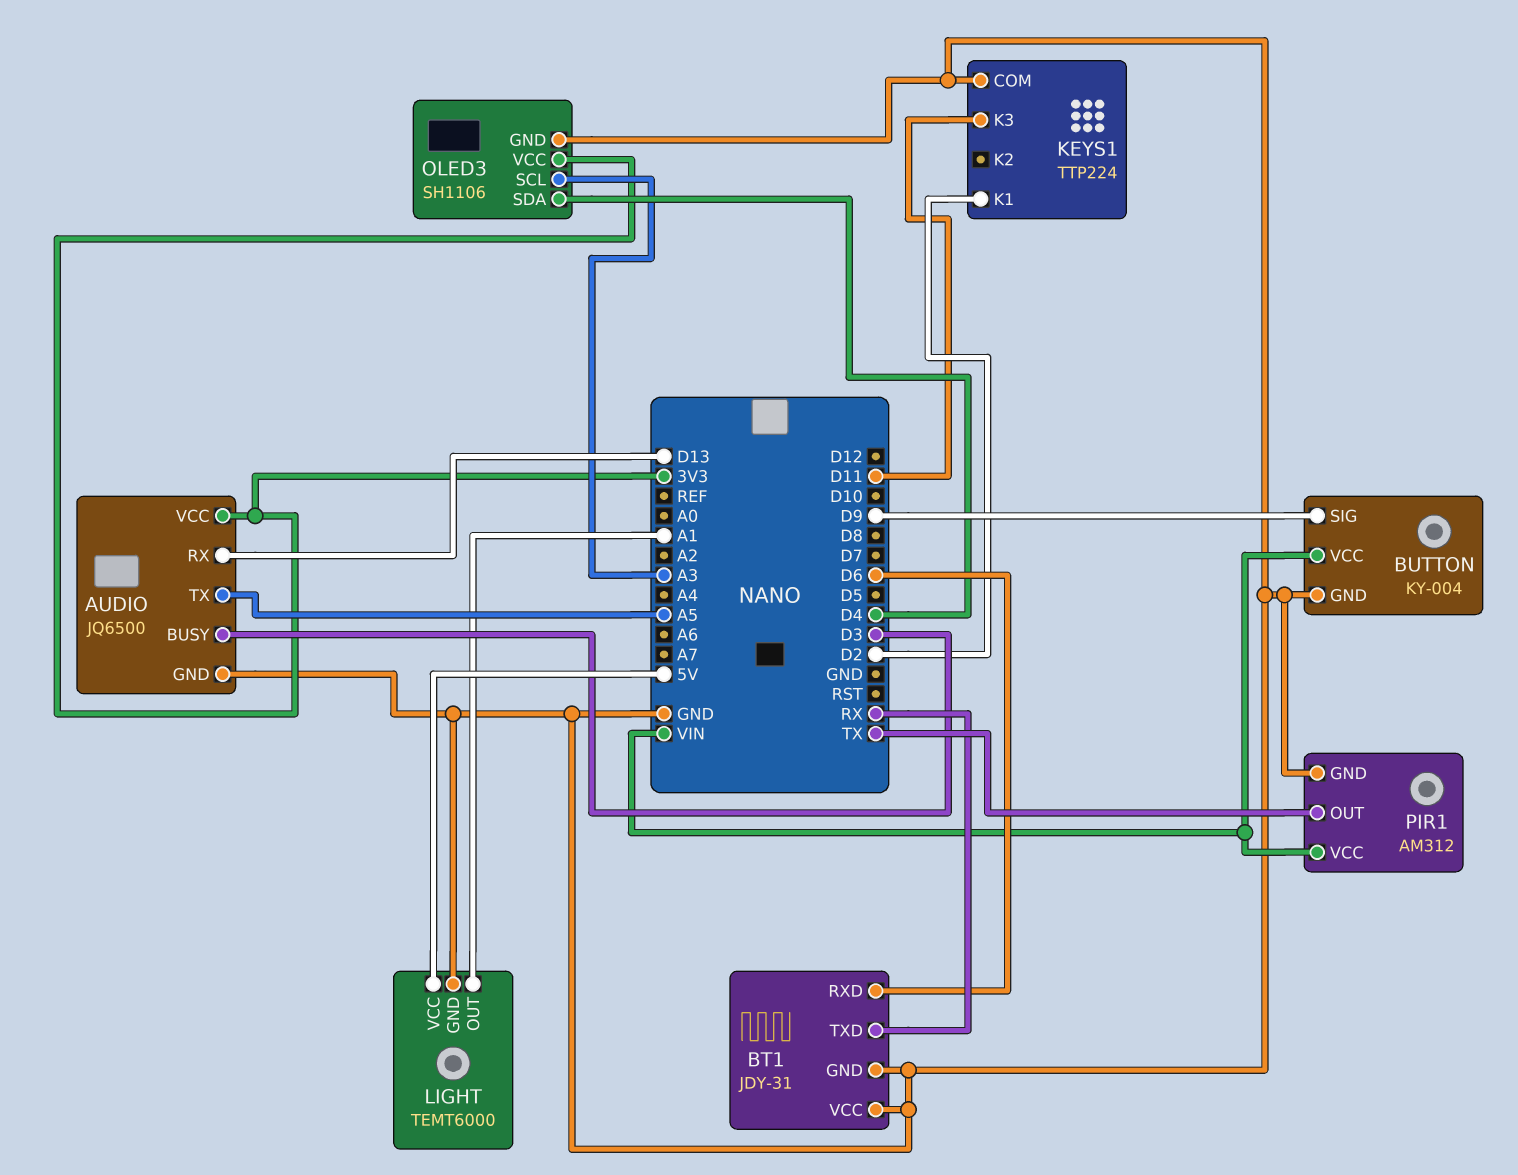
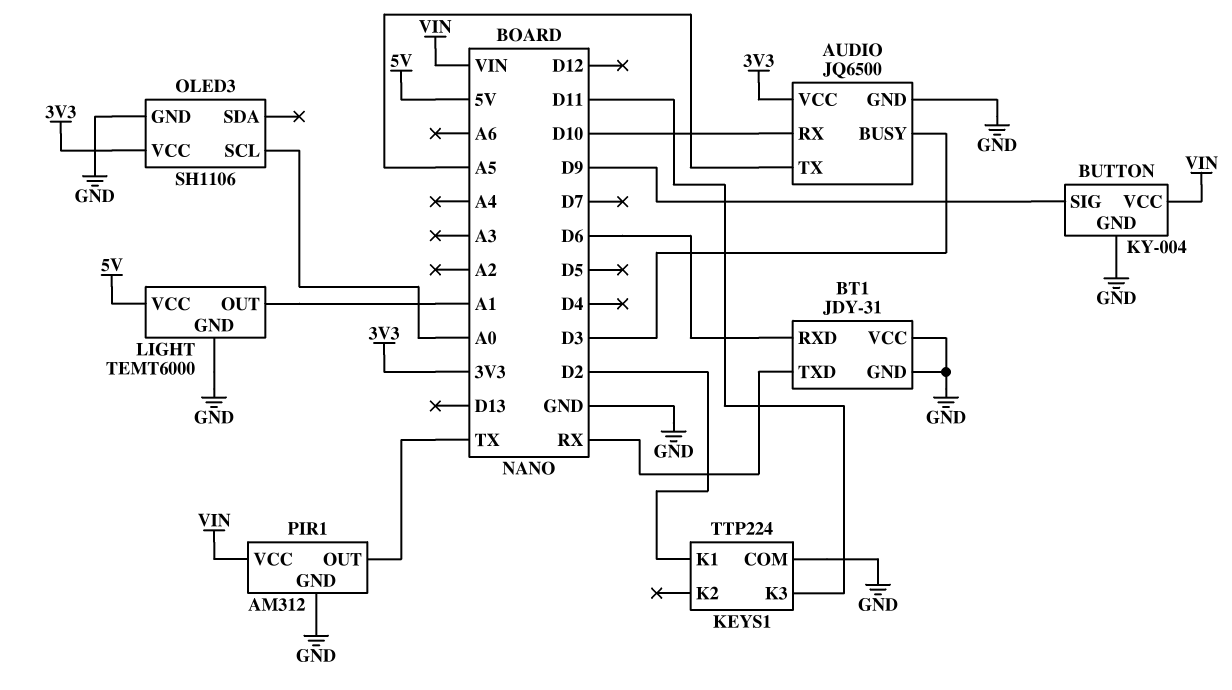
AUDIO pin RX: D13 -> D10
OLED3 pin SCL: A3 -> A0
OLED3 pin SDA: D4 -> none

